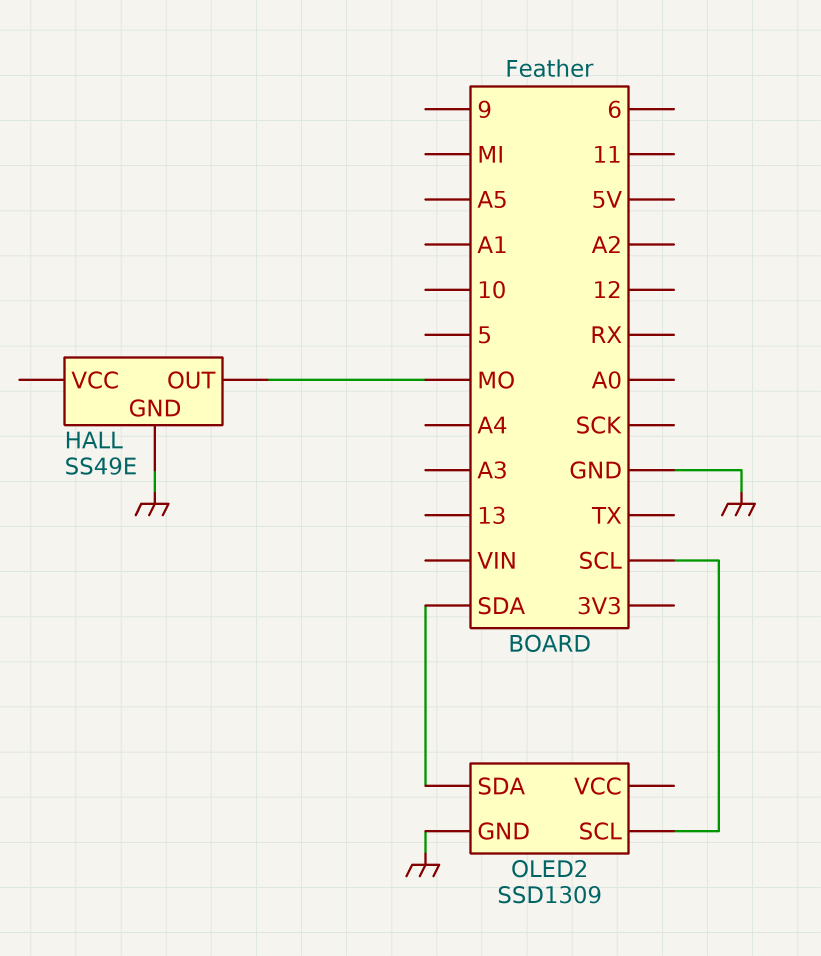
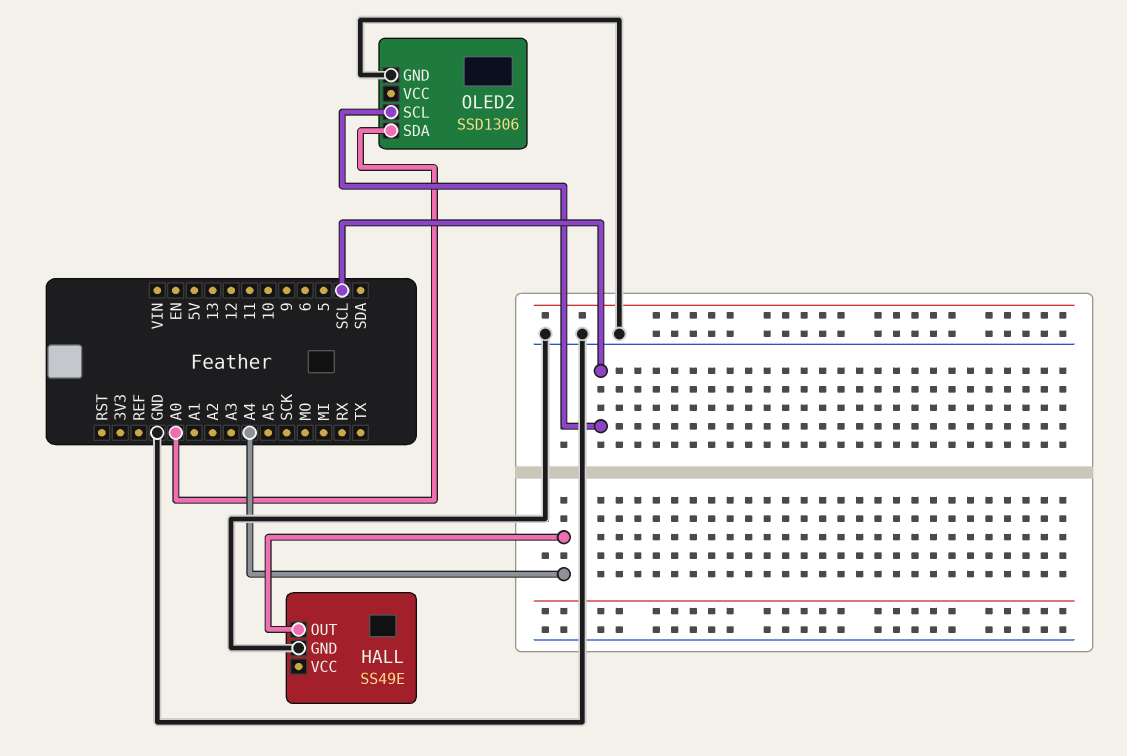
HALL pin OUT: MO -> A4
OLED2: SSD1309 -> SSD1306
OLED2 pin SDA: SDA -> A0

